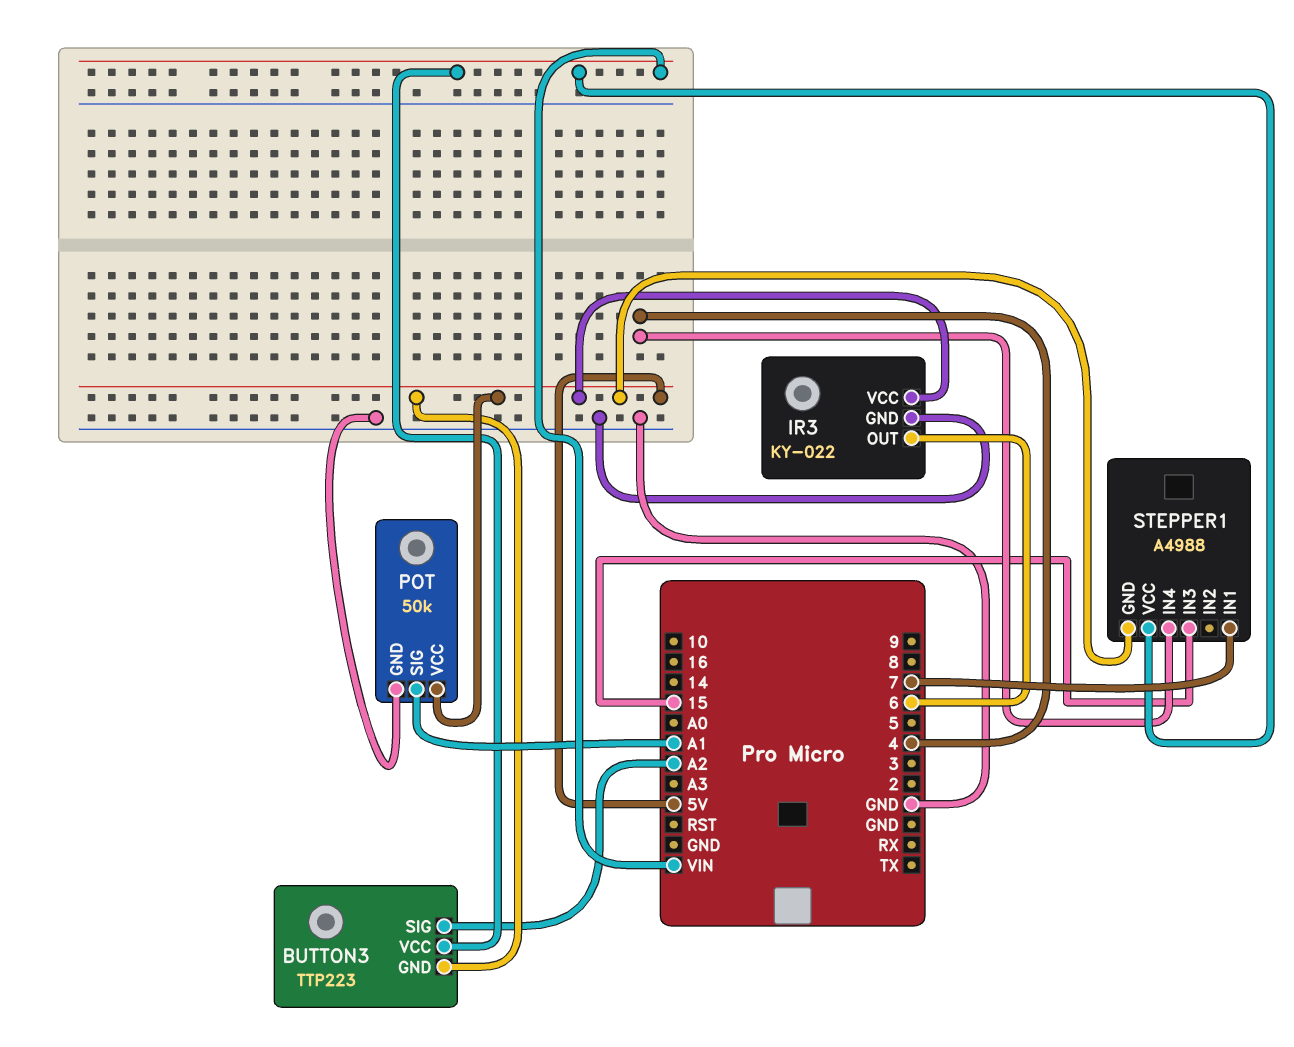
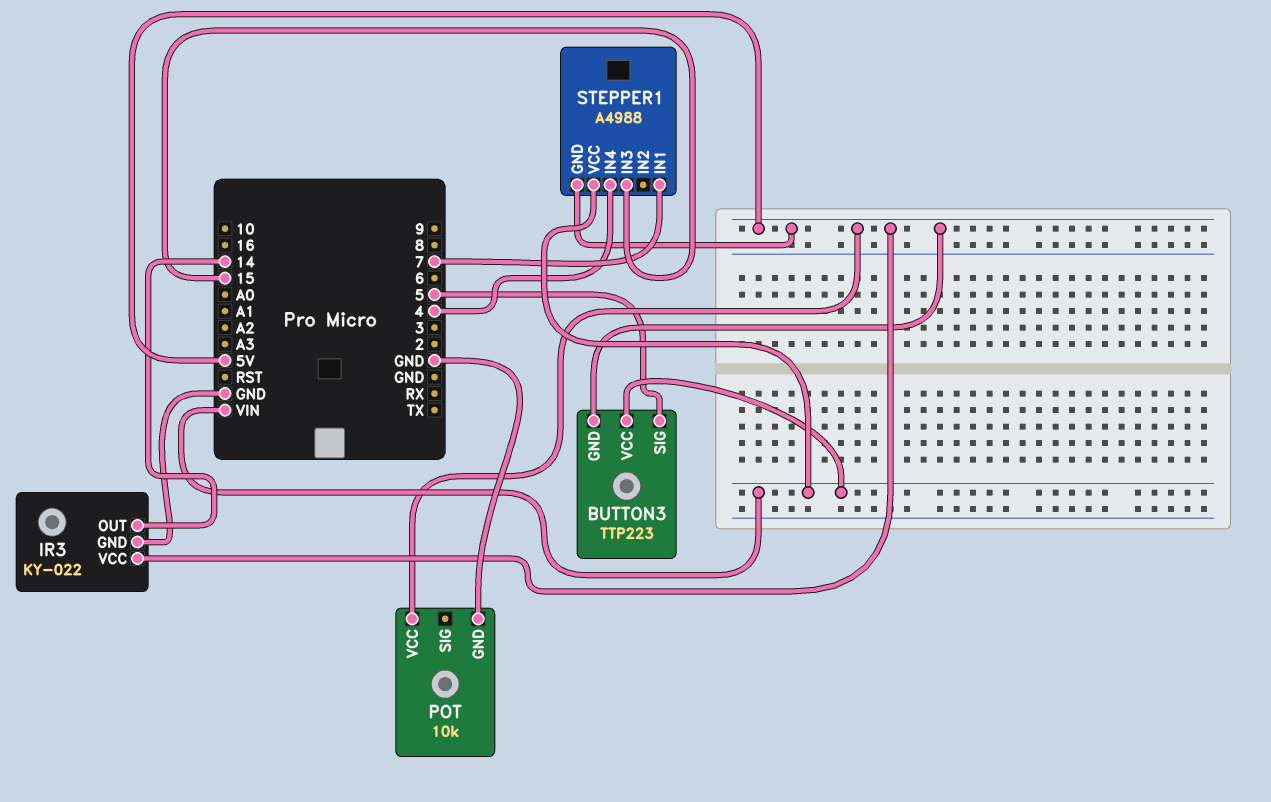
BUTTON3 pin SIG: A2 -> 5
IR3 pin OUT: 6 -> 14
POT: 50k -> 10k
POT pin SIG: A1 -> none

